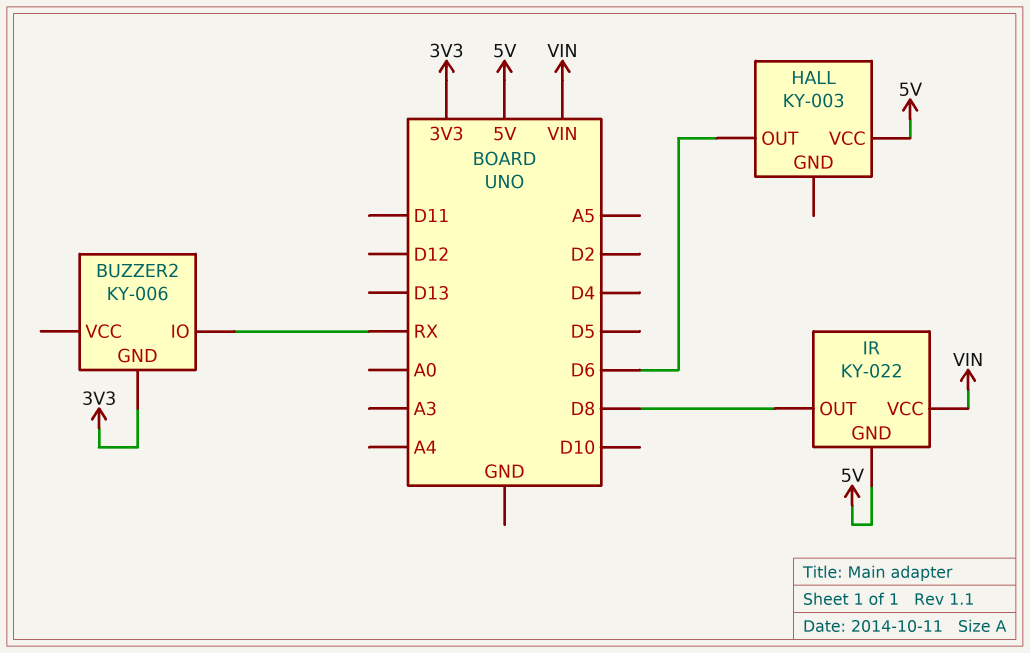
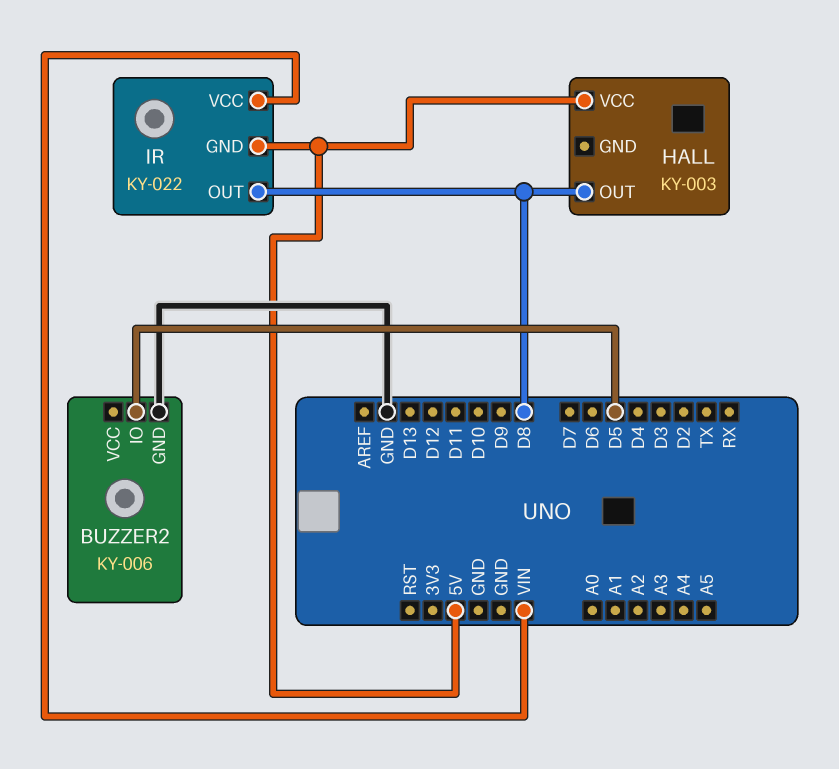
BUZZER2 pin GND: 3V3 -> GND
BUZZER2 pin IO: RX -> D5
HALL pin OUT: D6 -> D8

